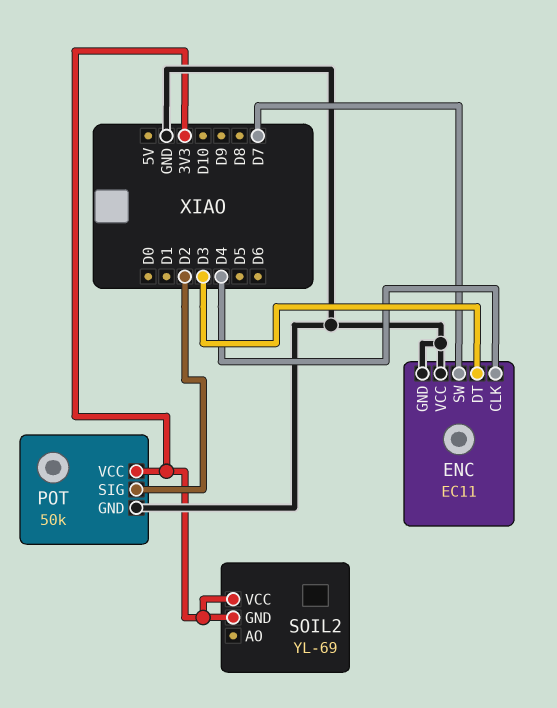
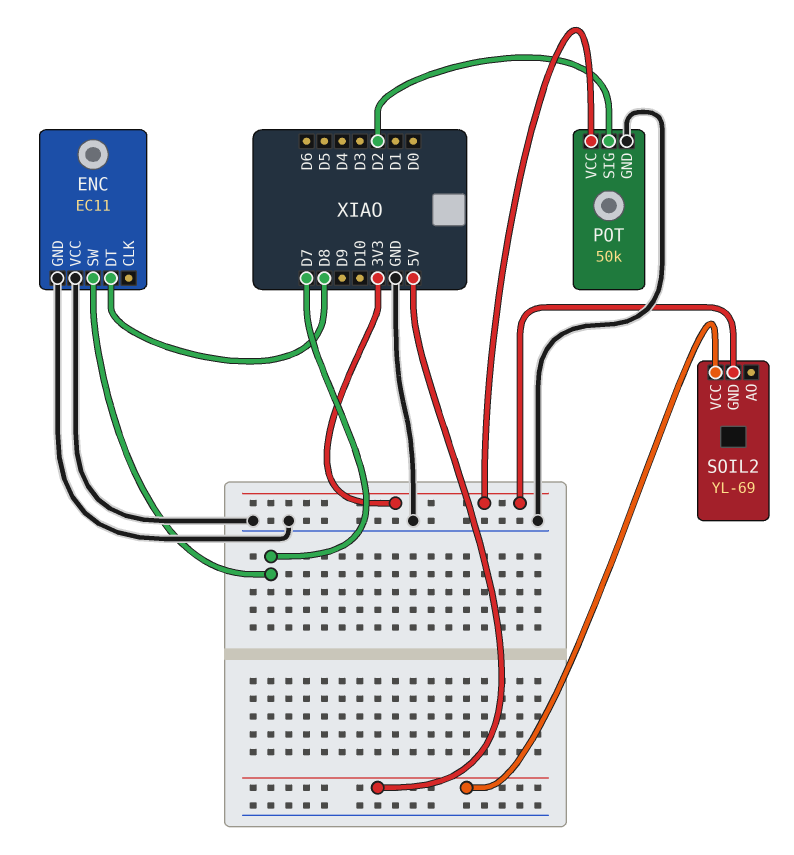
ENC pin CLK: D4 -> none
ENC pin DT: D3 -> D8
SOIL2 pin VCC: 3V3 -> 5V

